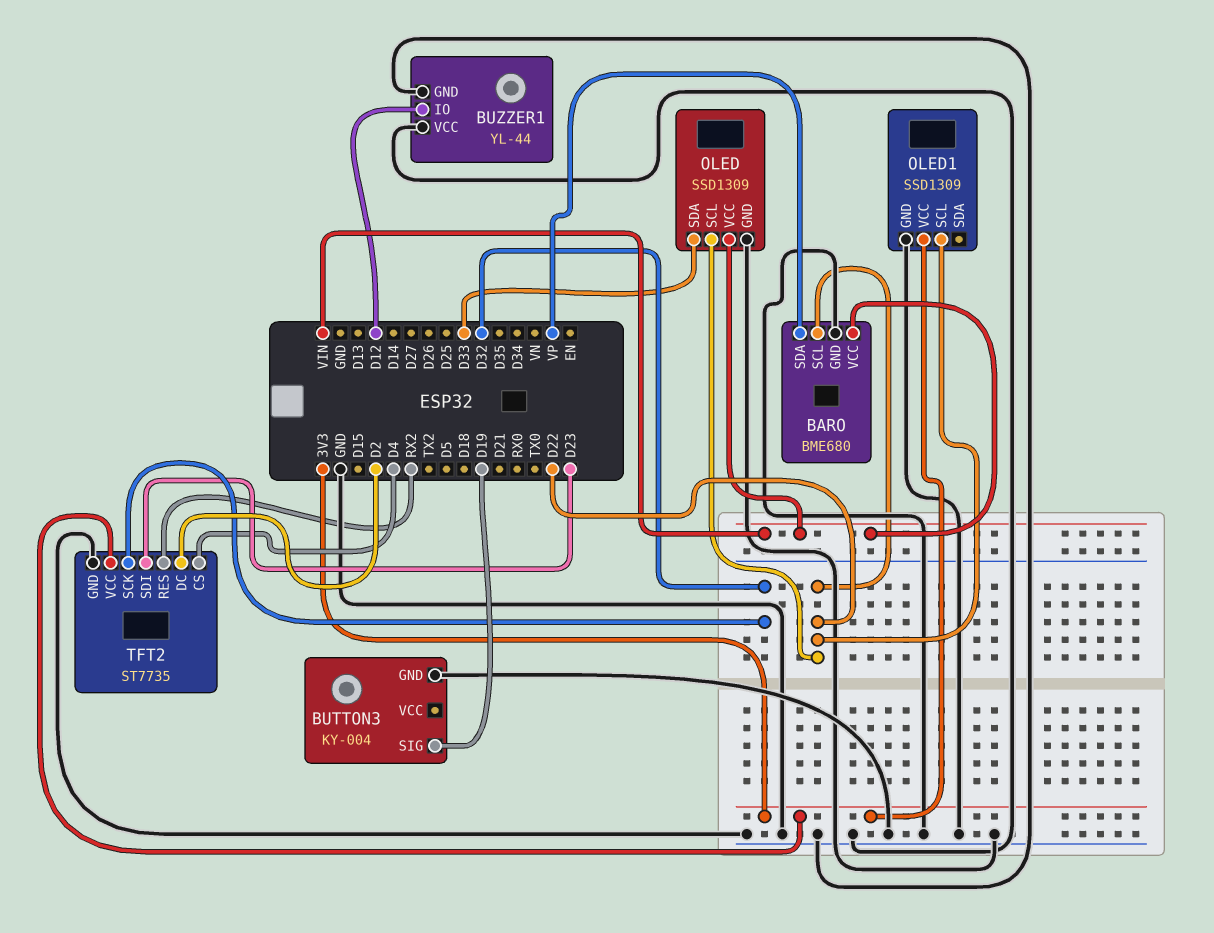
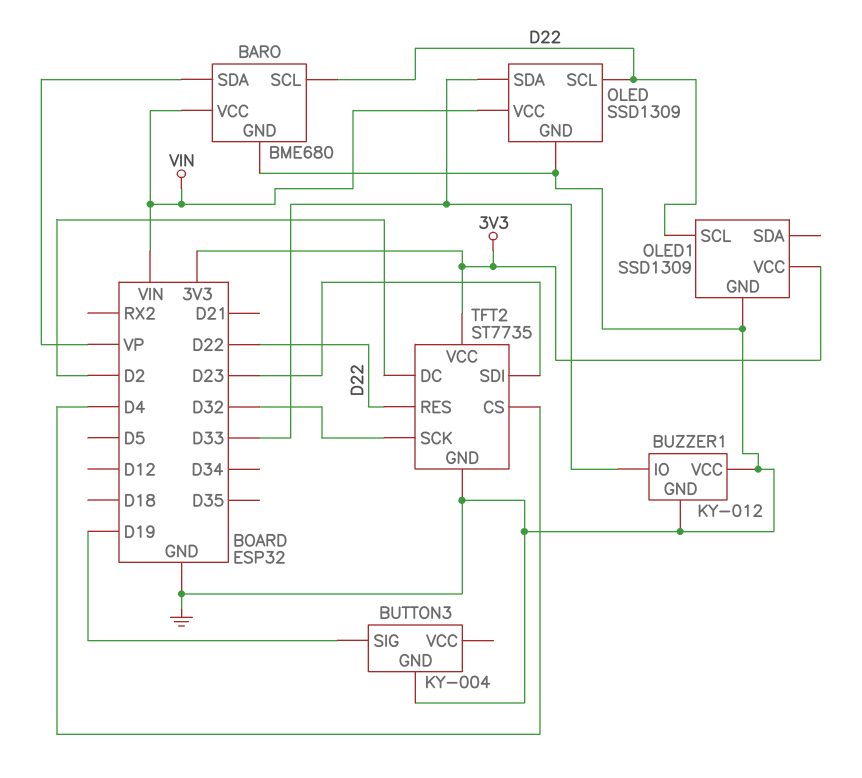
BUZZER1: YL-44 -> KY-012
BUZZER1 pin IO: D12 -> D33
TFT2 pin RES: RX2 -> D22

